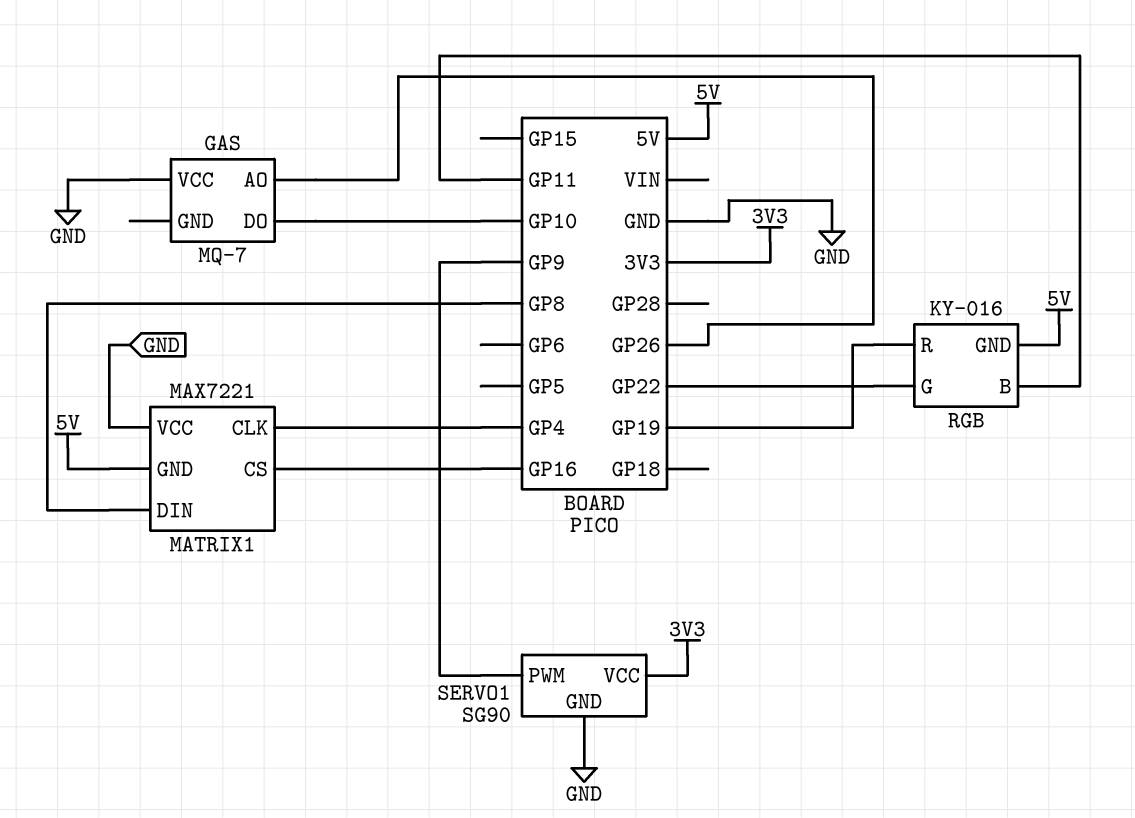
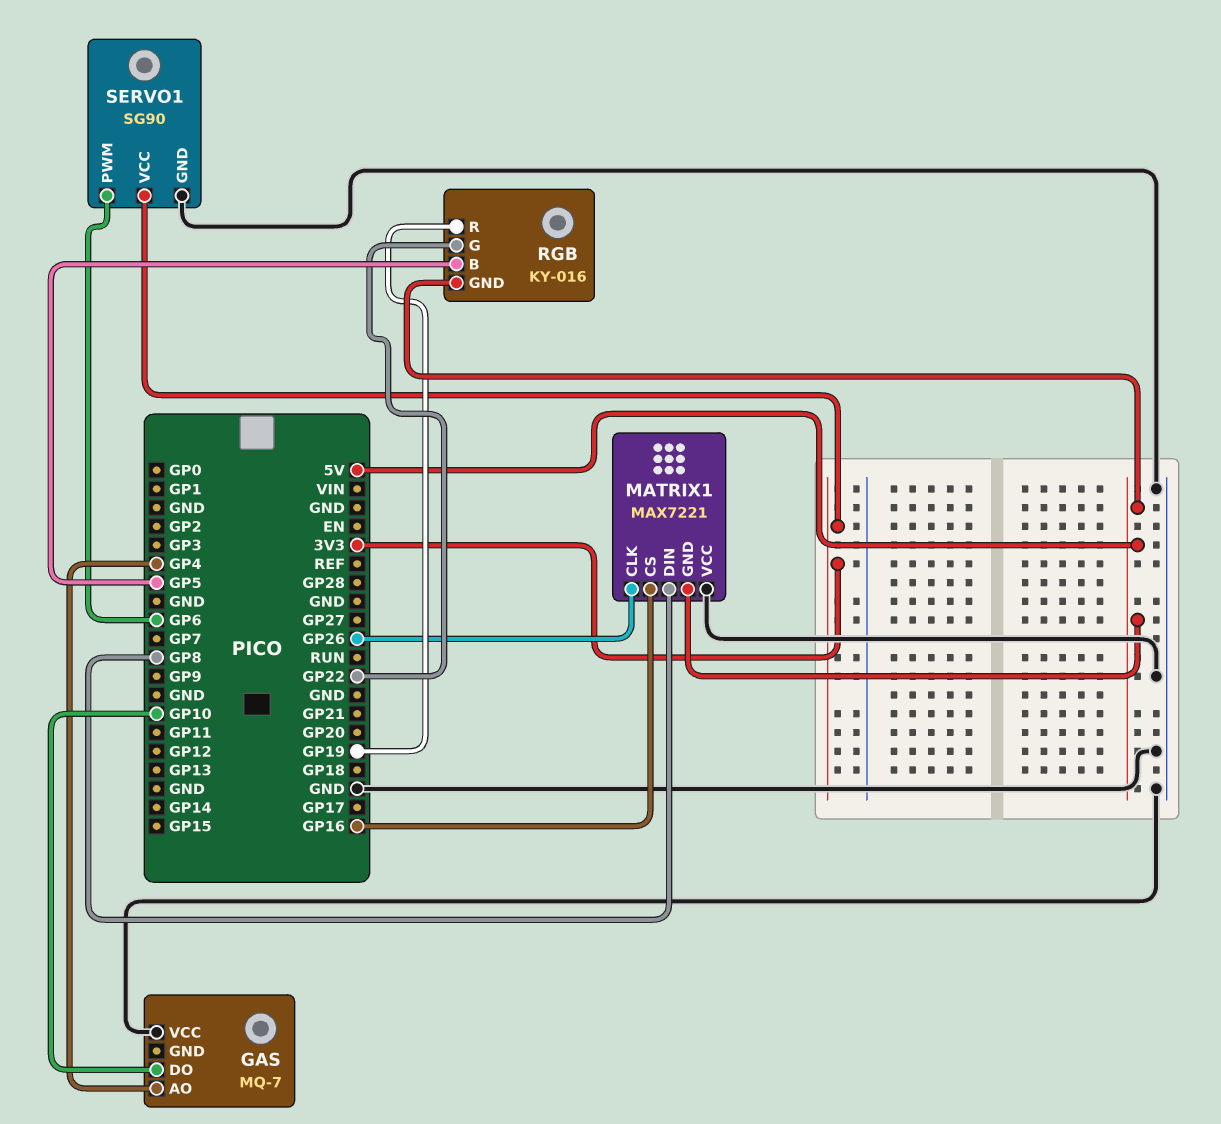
GAS pin AO: GP26 -> GP4
MATRIX1 pin CLK: GP4 -> GP26
RGB pin B: GP11 -> GP5
SERVO1 pin PWM: GP9 -> GP6

